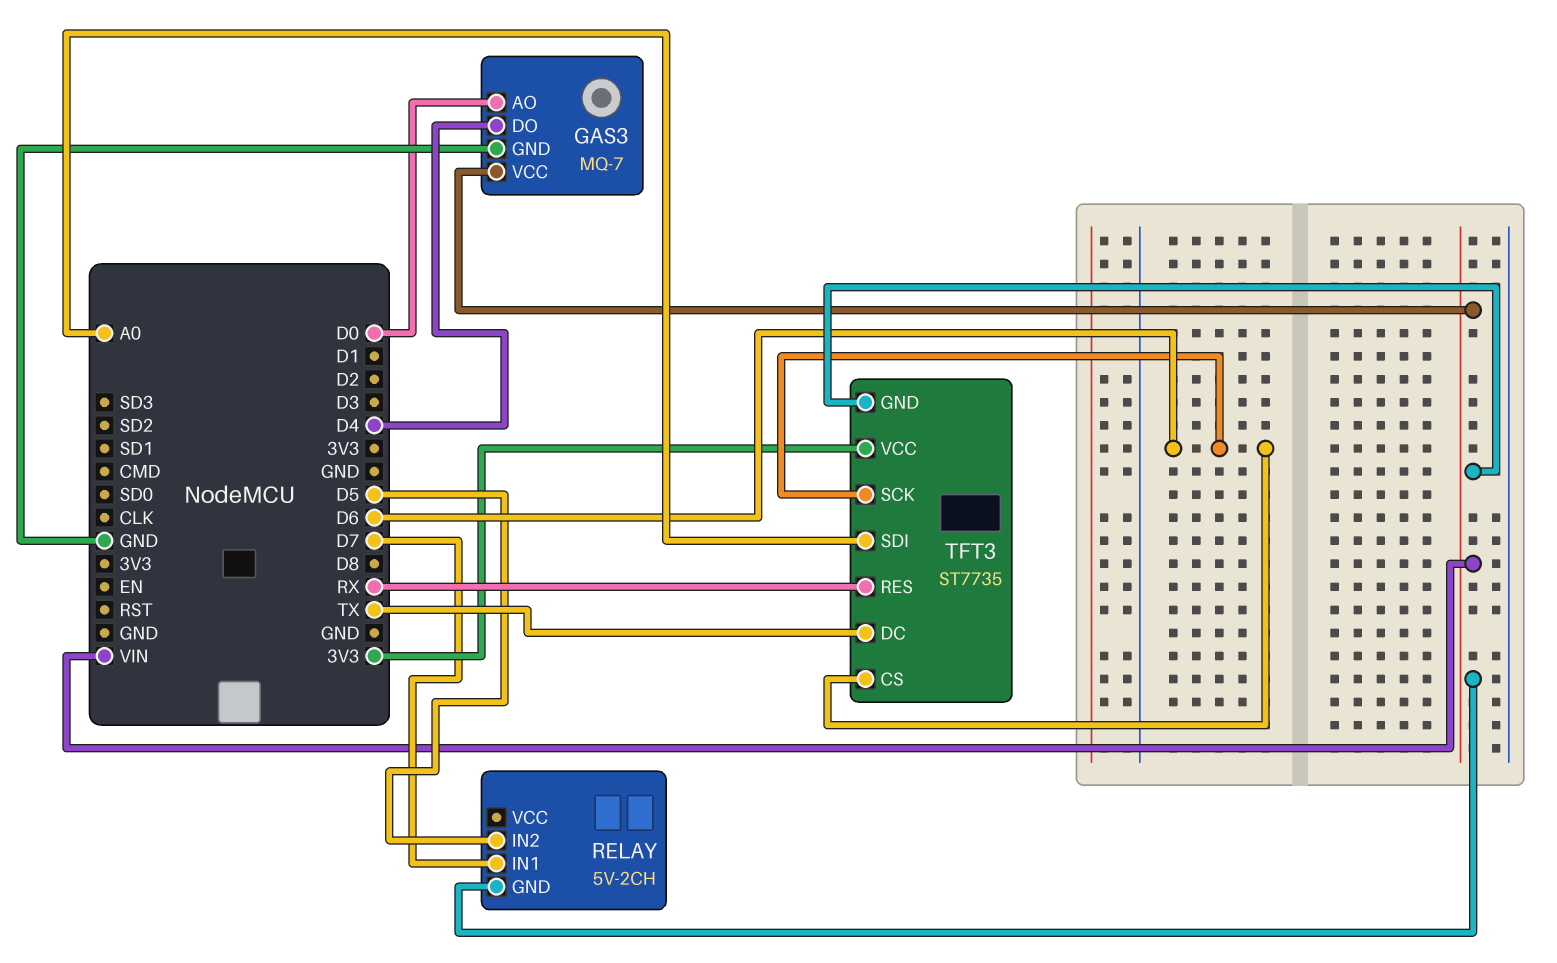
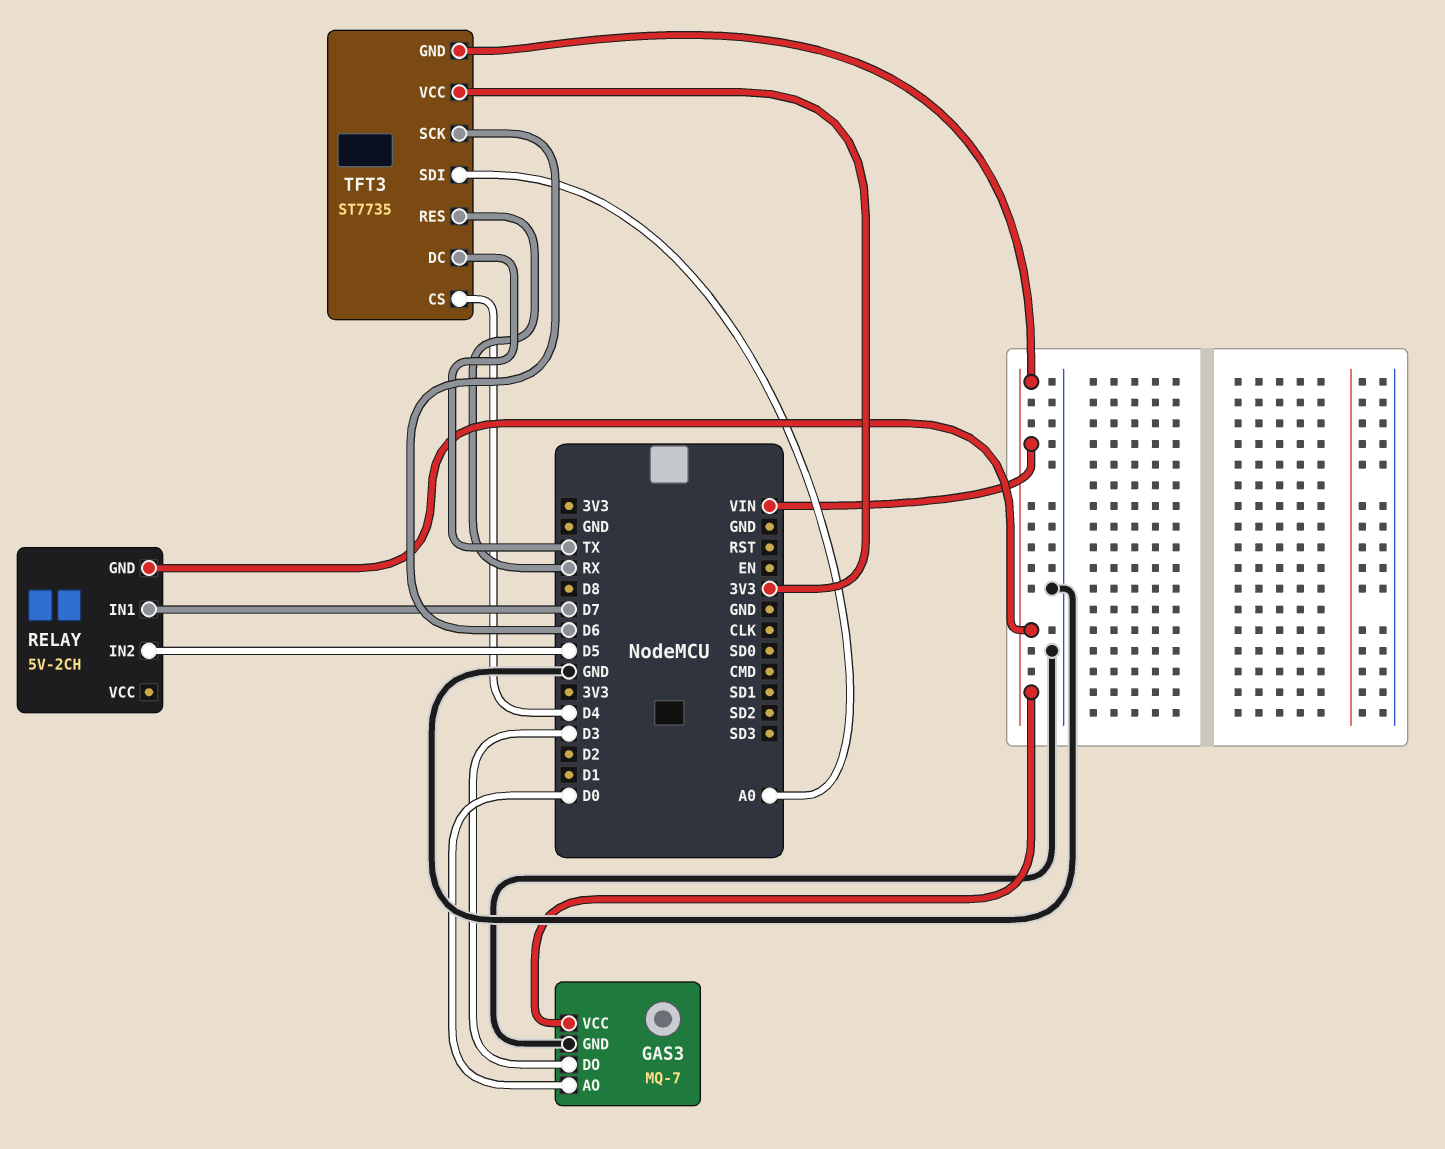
GAS3 pin DO: D4 -> D3
TFT3 pin CS: D6 -> D4

